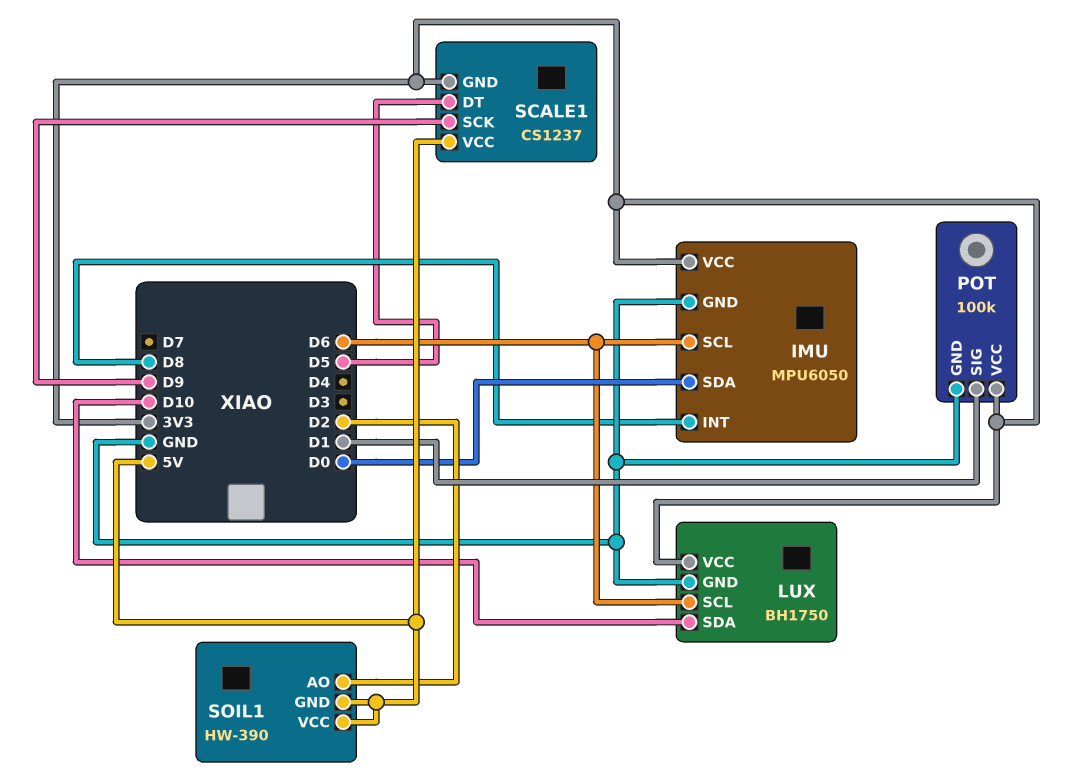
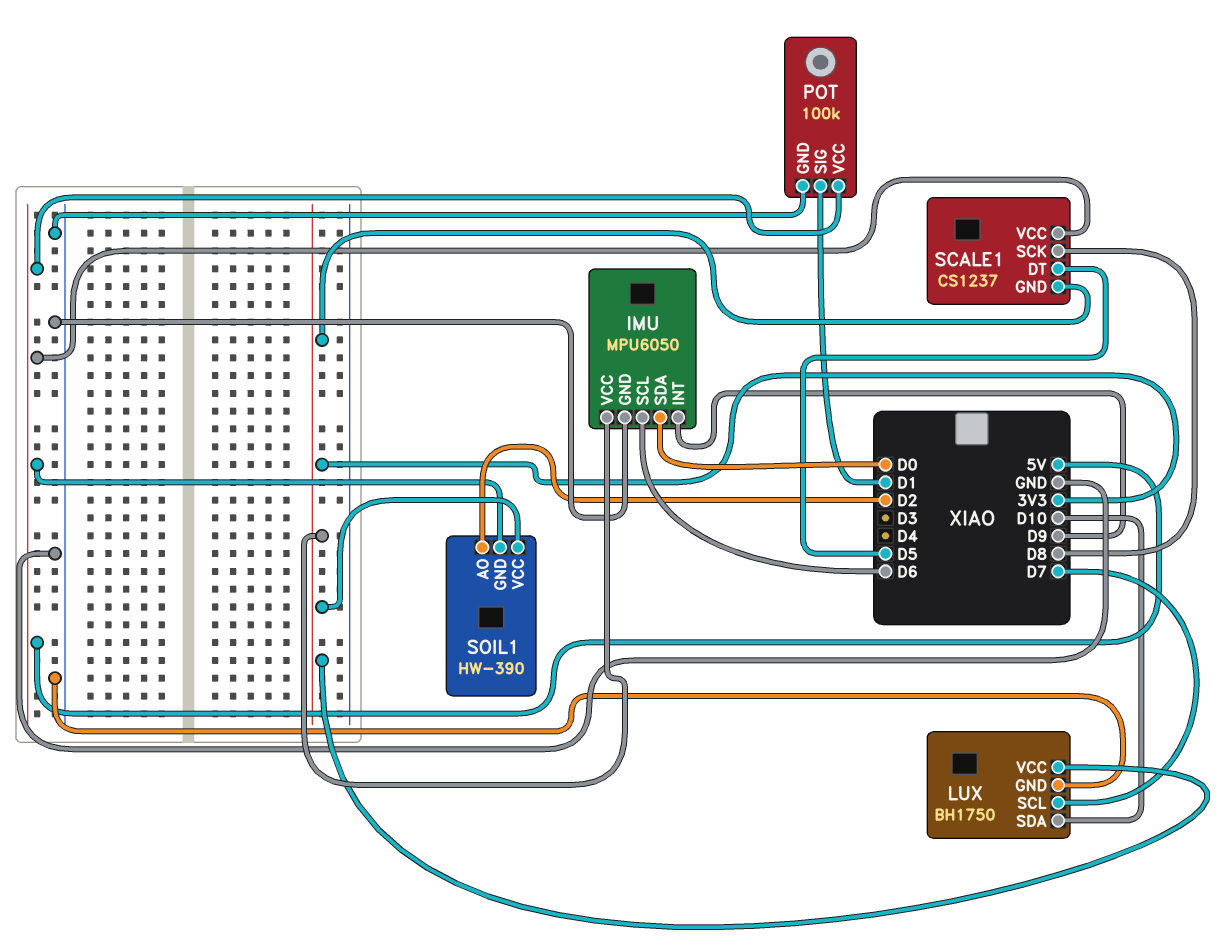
IMU pin INT: D8 -> D9
LUX pin SCL: D6 -> D7
POT pin VCC: 3V3 -> 5V
SCALE1 pin SCK: D9 -> D8
SOIL1 pin VCC: 5V -> 3V3

